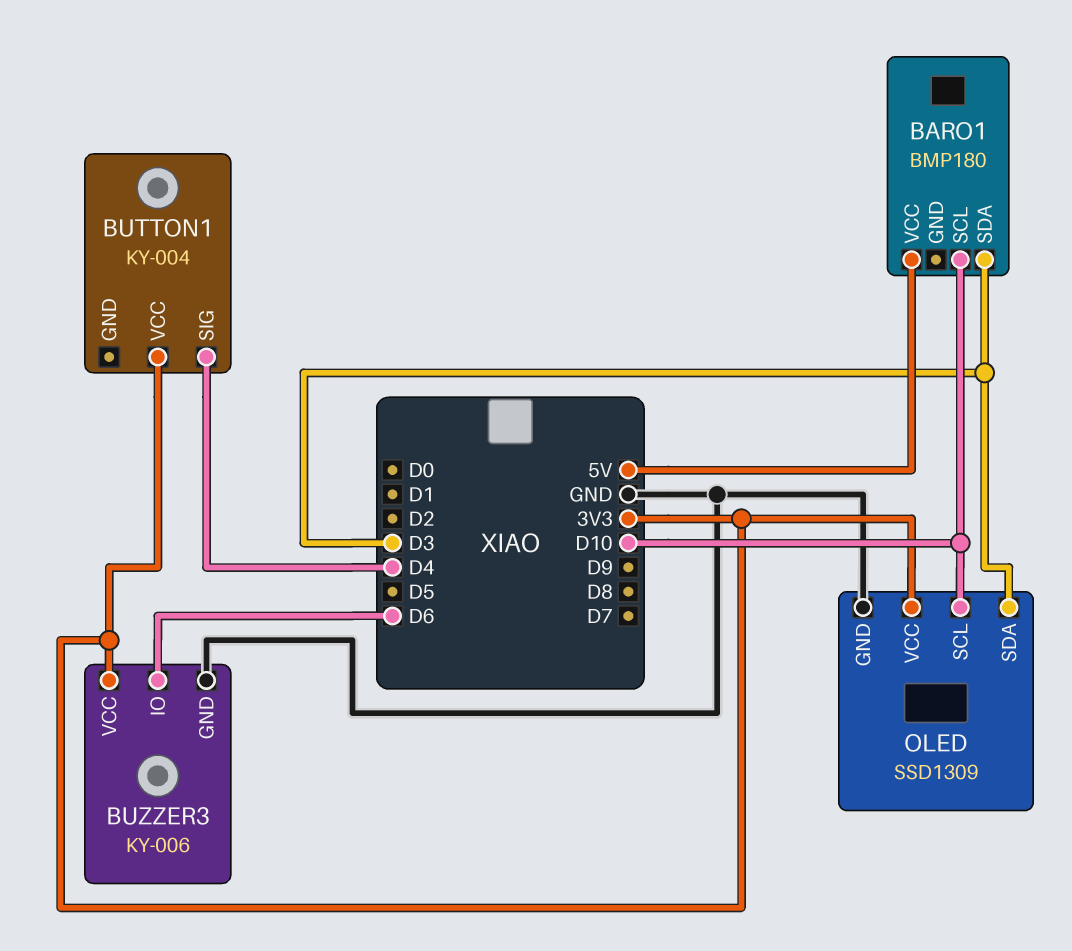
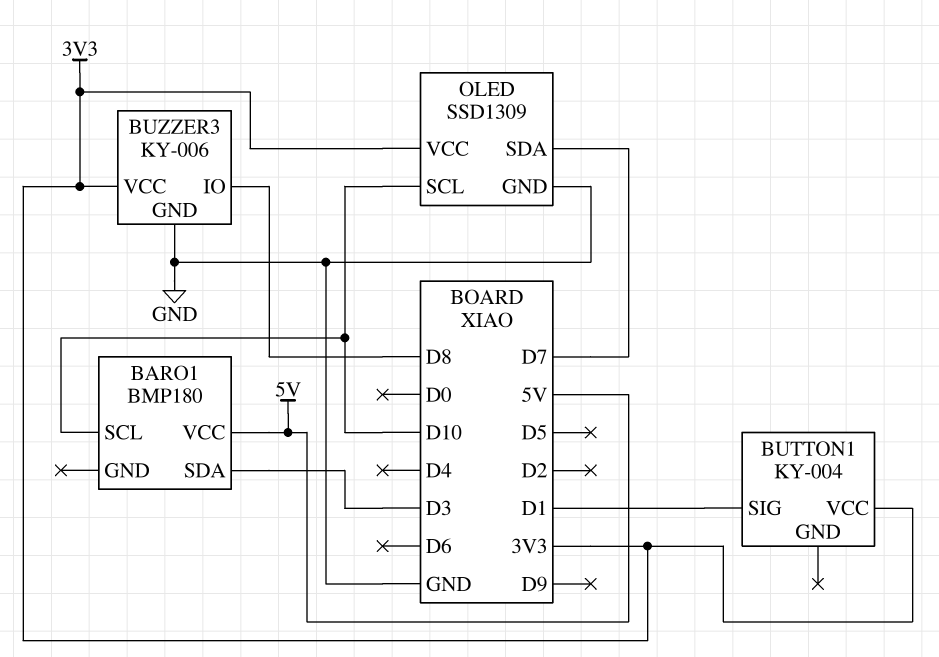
BUTTON1 pin SIG: D4 -> D1
BUZZER3 pin IO: D6 -> D8
OLED pin SDA: D3 -> D7

